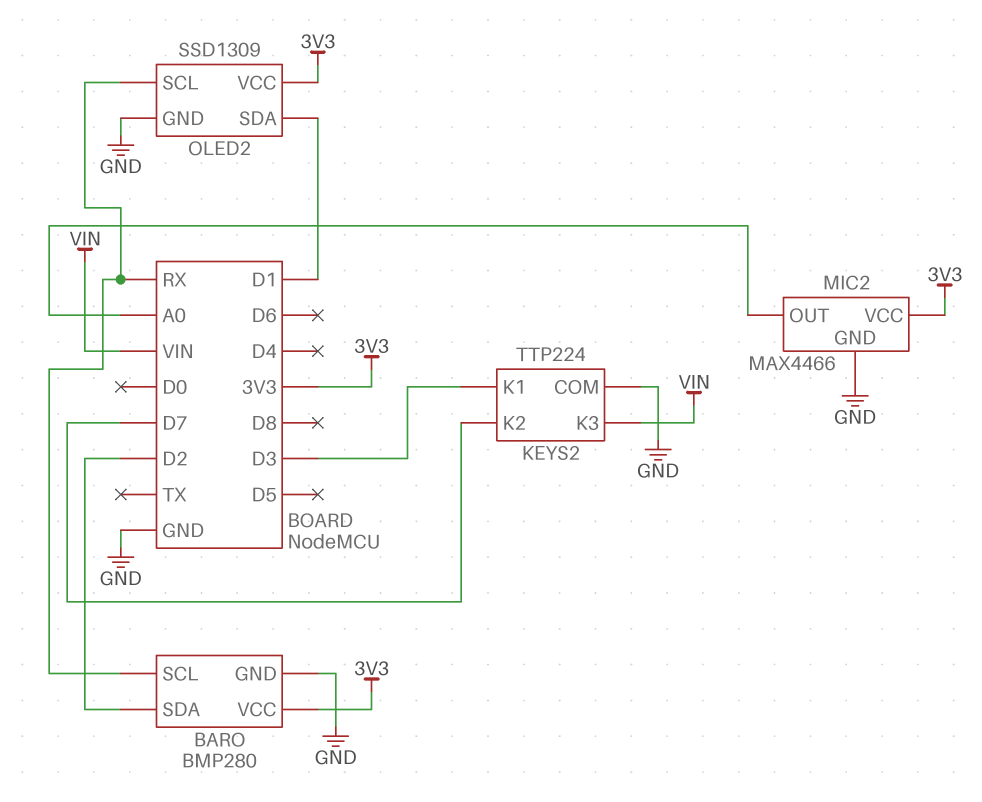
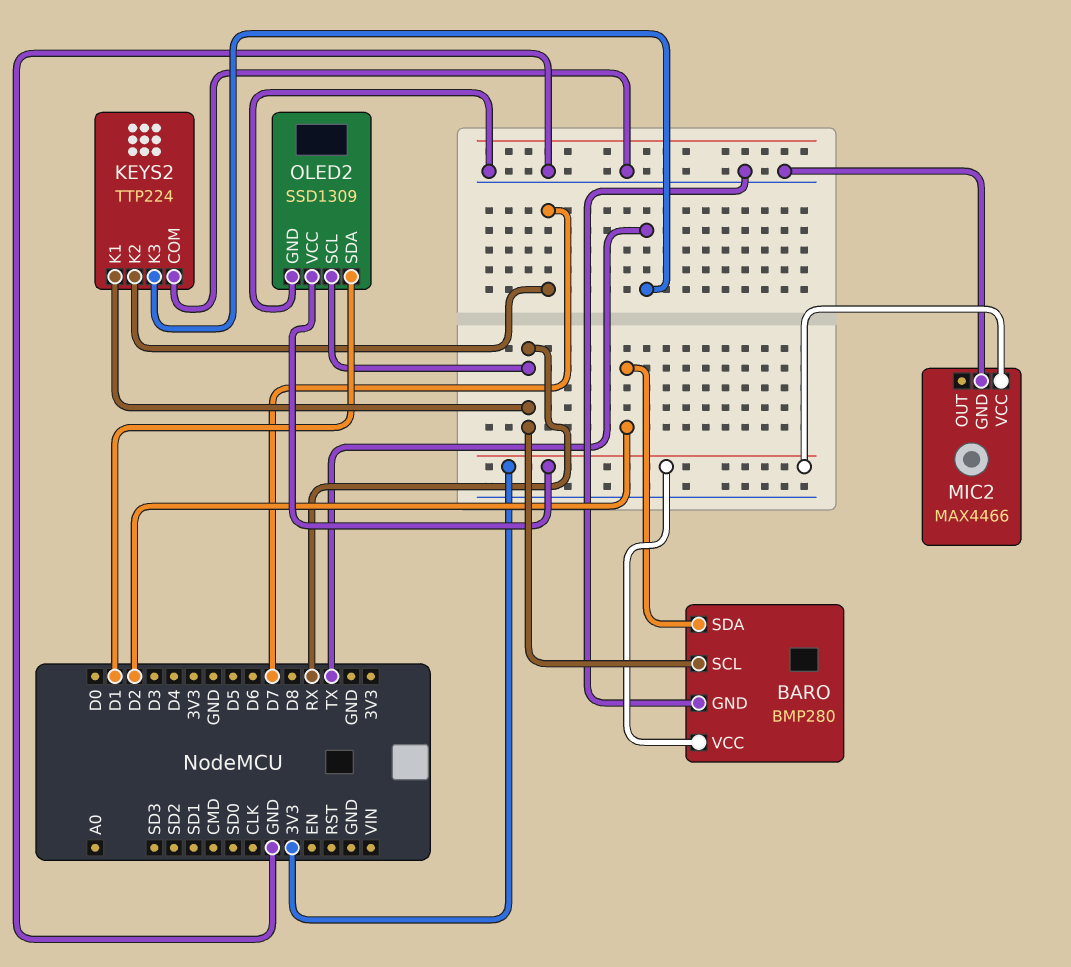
KEYS2 pin K1: D3 -> RX
KEYS2 pin K3: VIN -> TX
MIC2 pin OUT: A0 -> none

